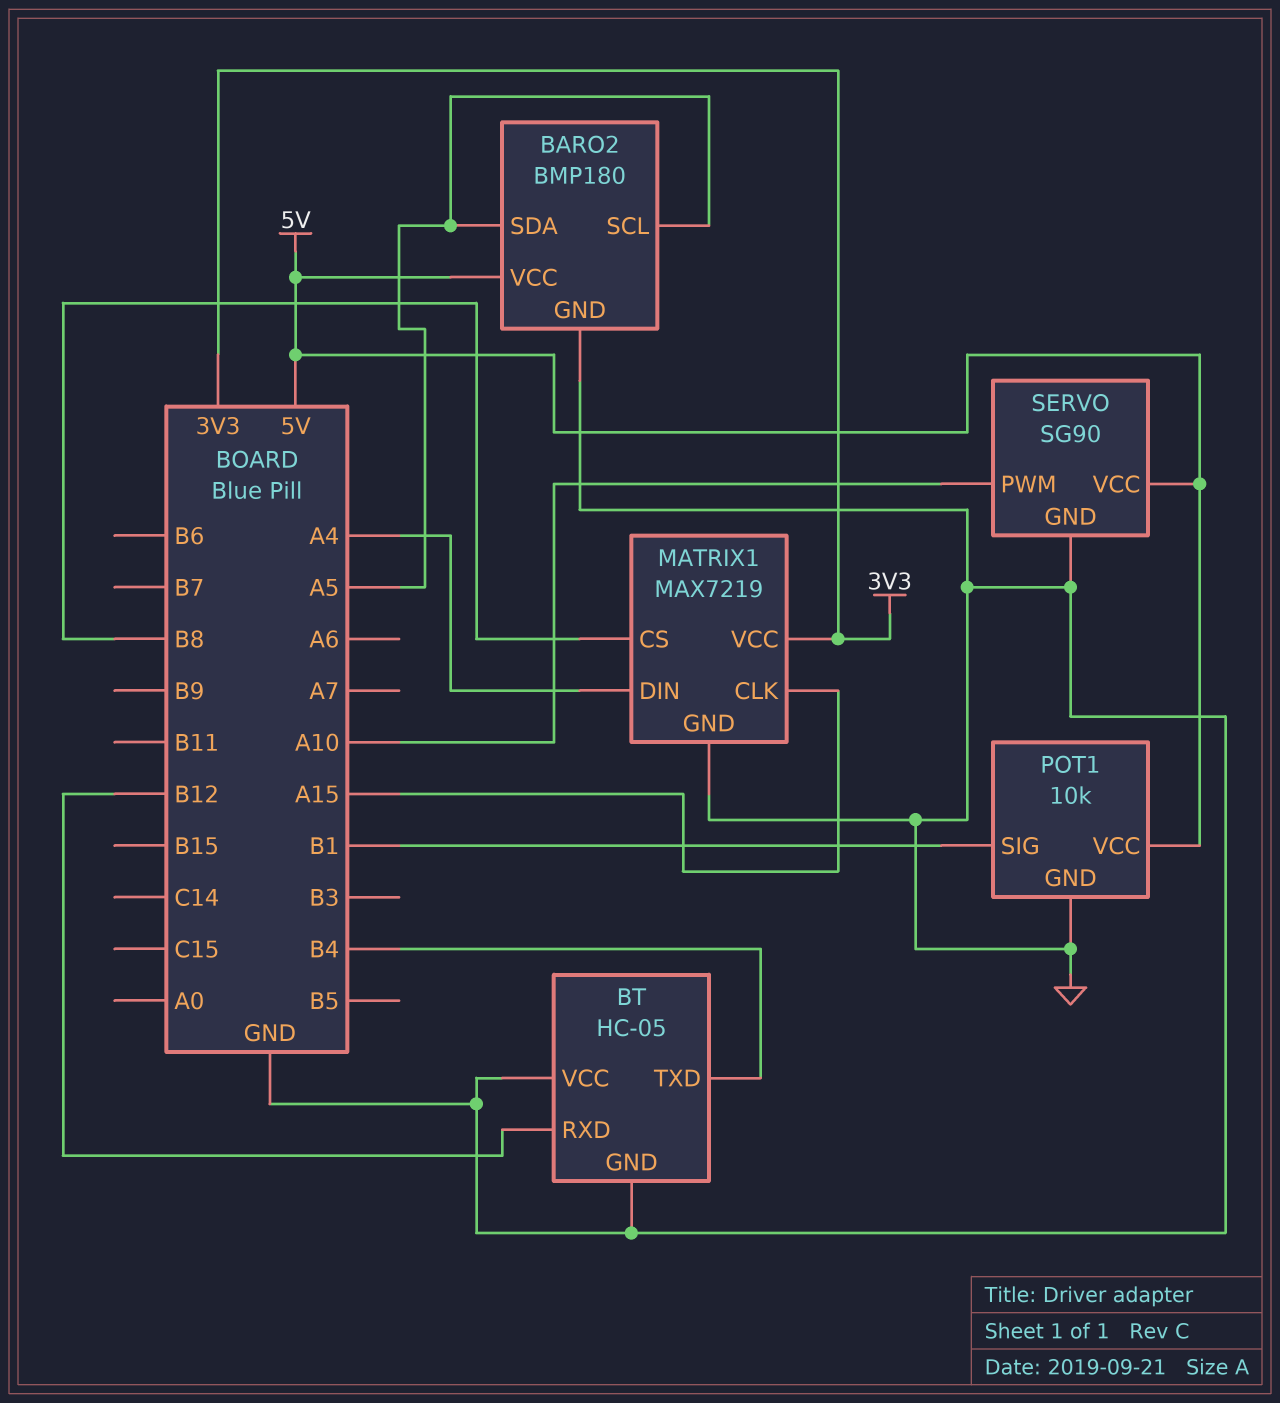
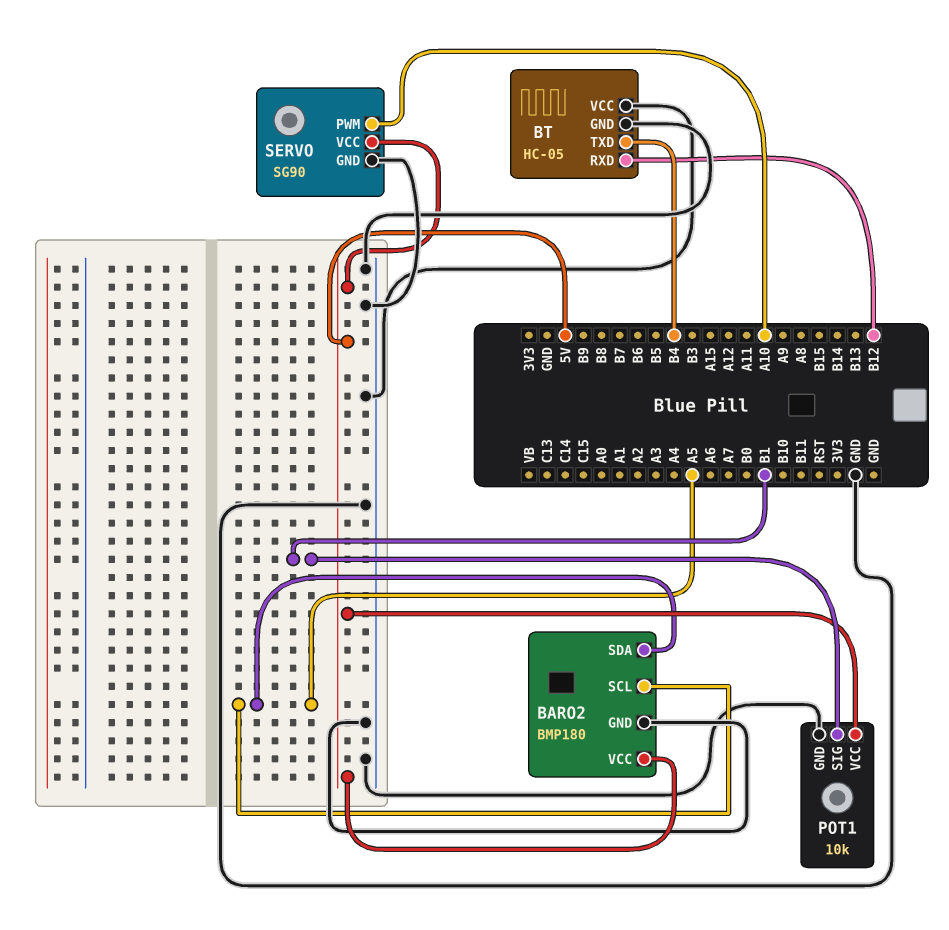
MATRIX1: MAX7219 -> none
MATRIX1 pin CLK: A15 -> none
MATRIX1 pin CS: B8 -> none
MATRIX1 pin DIN: A4 -> none
MATRIX1 pin GND: GND -> none
MATRIX1 pin VCC: 3V3 -> none

